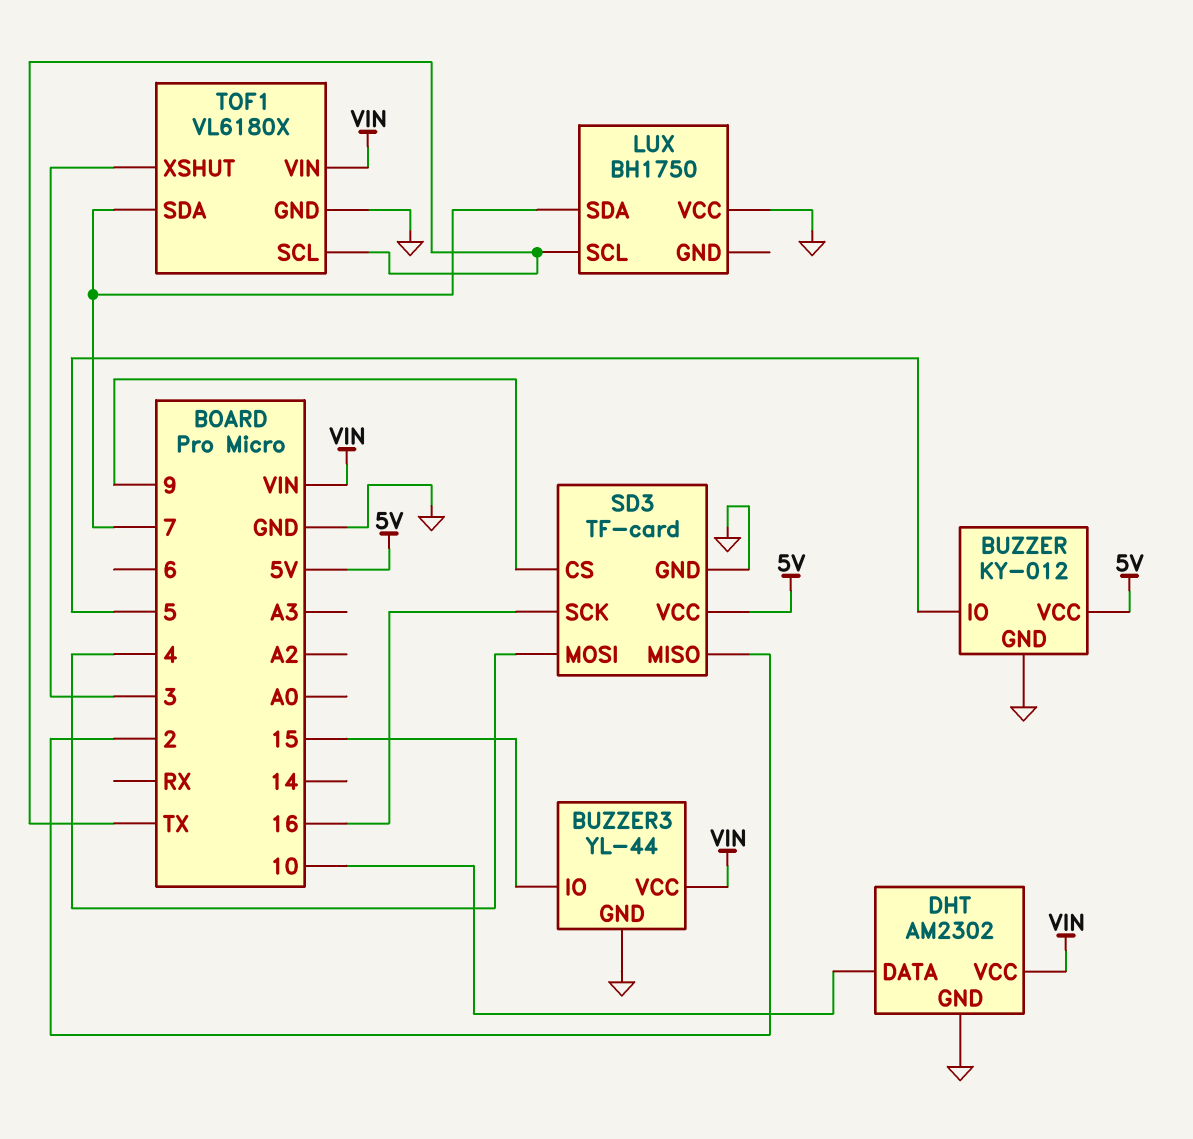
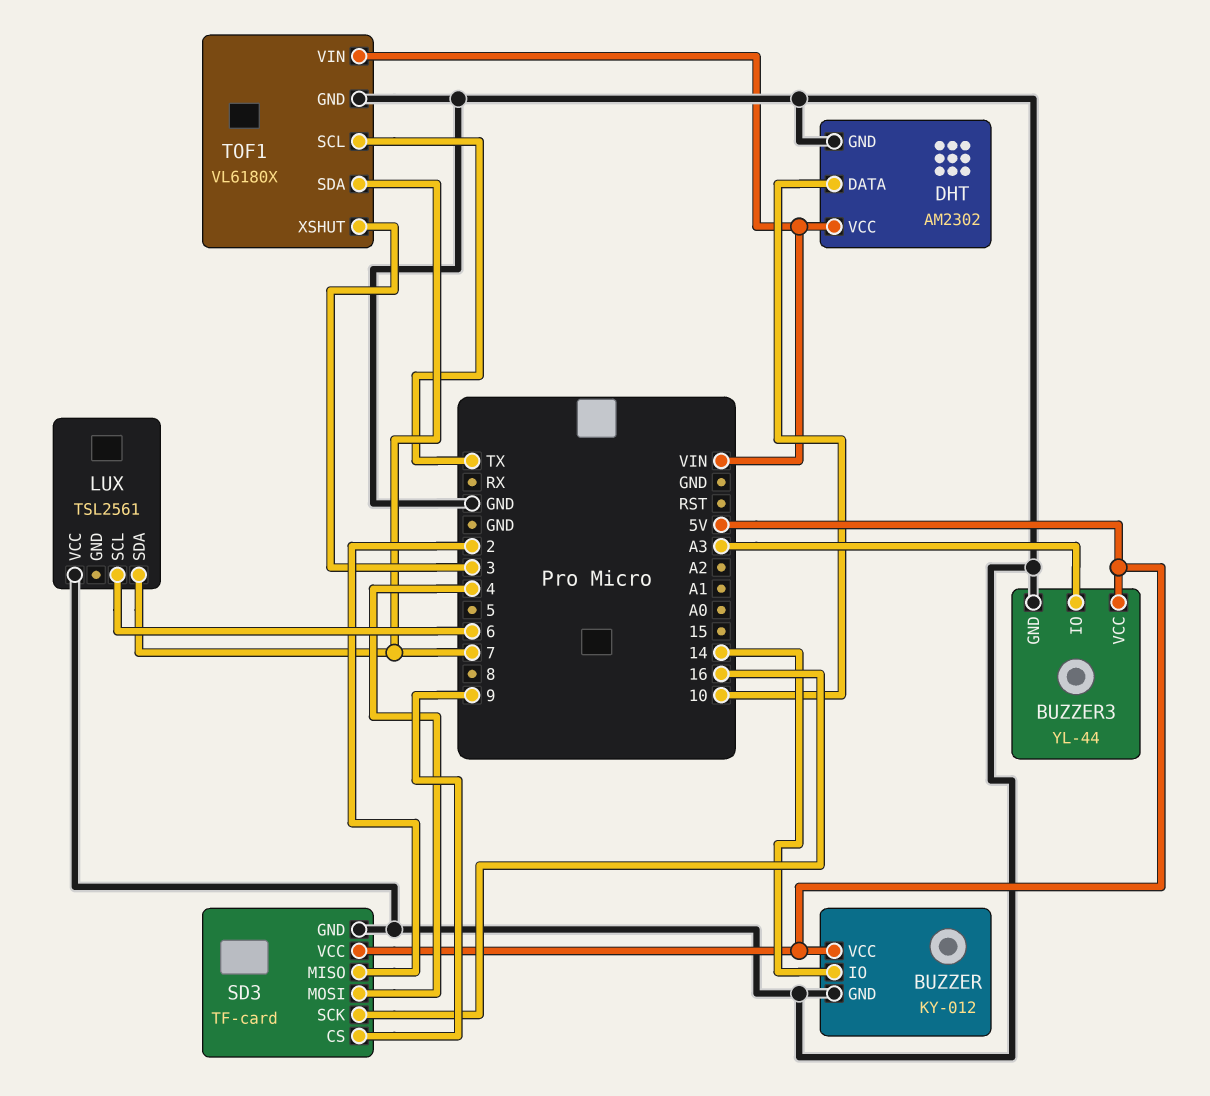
BUZZER pin IO: 5 -> 14
BUZZER3 pin IO: 15 -> A3
BUZZER3 pin VCC: VIN -> 5V
LUX: BH1750 -> TSL2561
LUX pin SCL: TX -> 6

